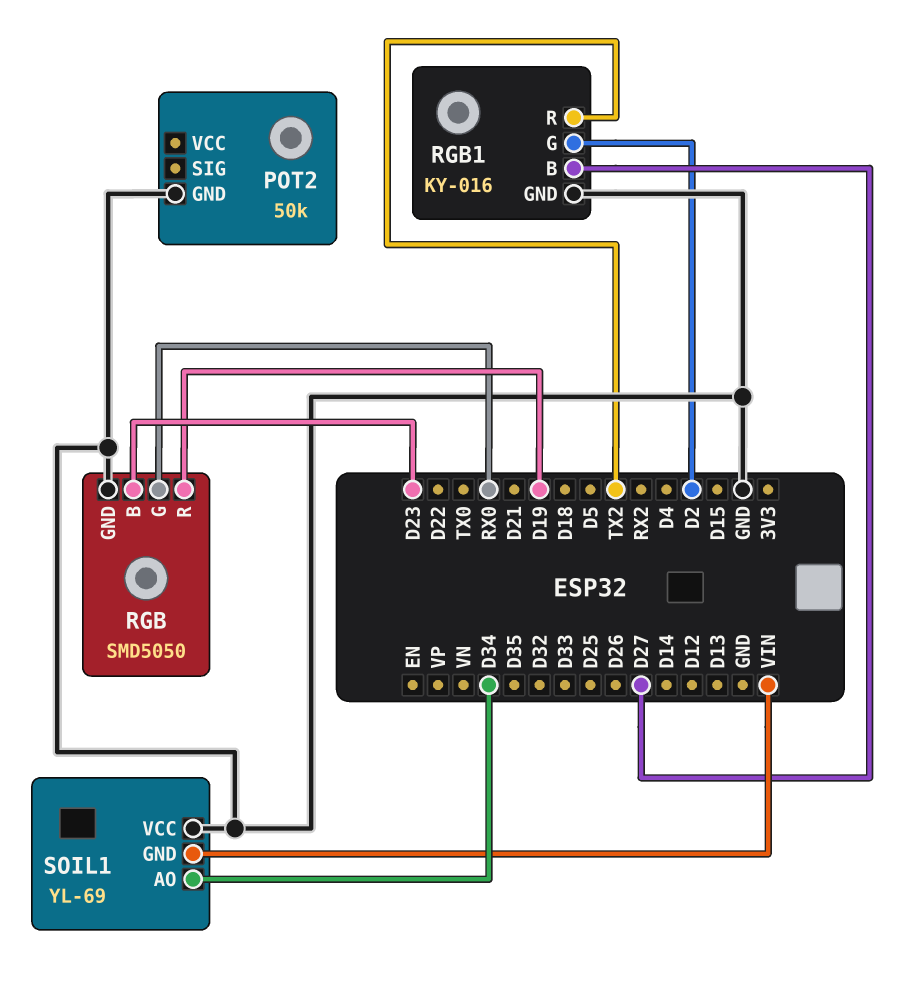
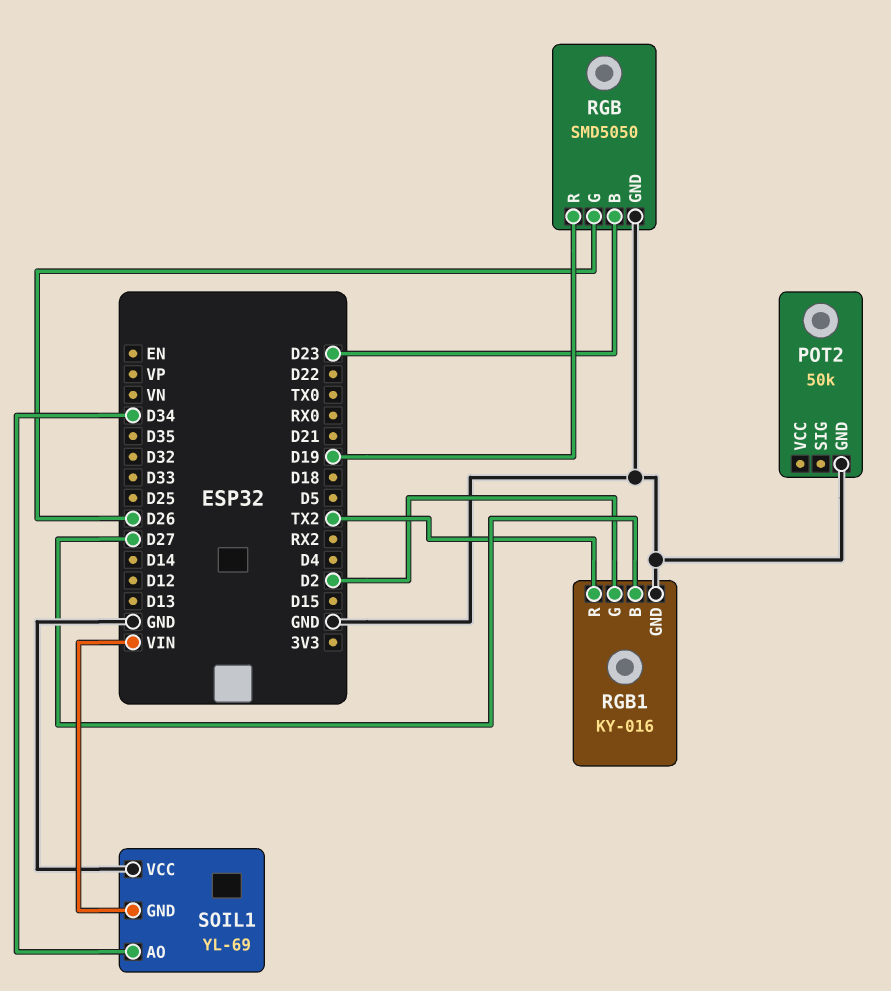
RGB pin G: RX0 -> D26

